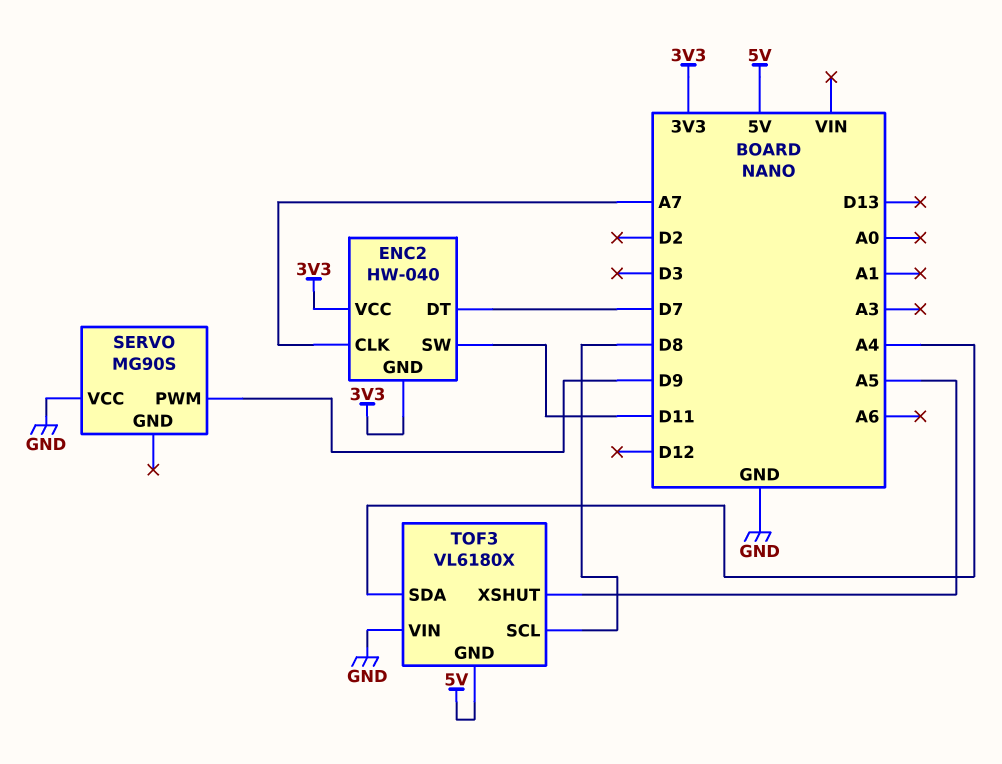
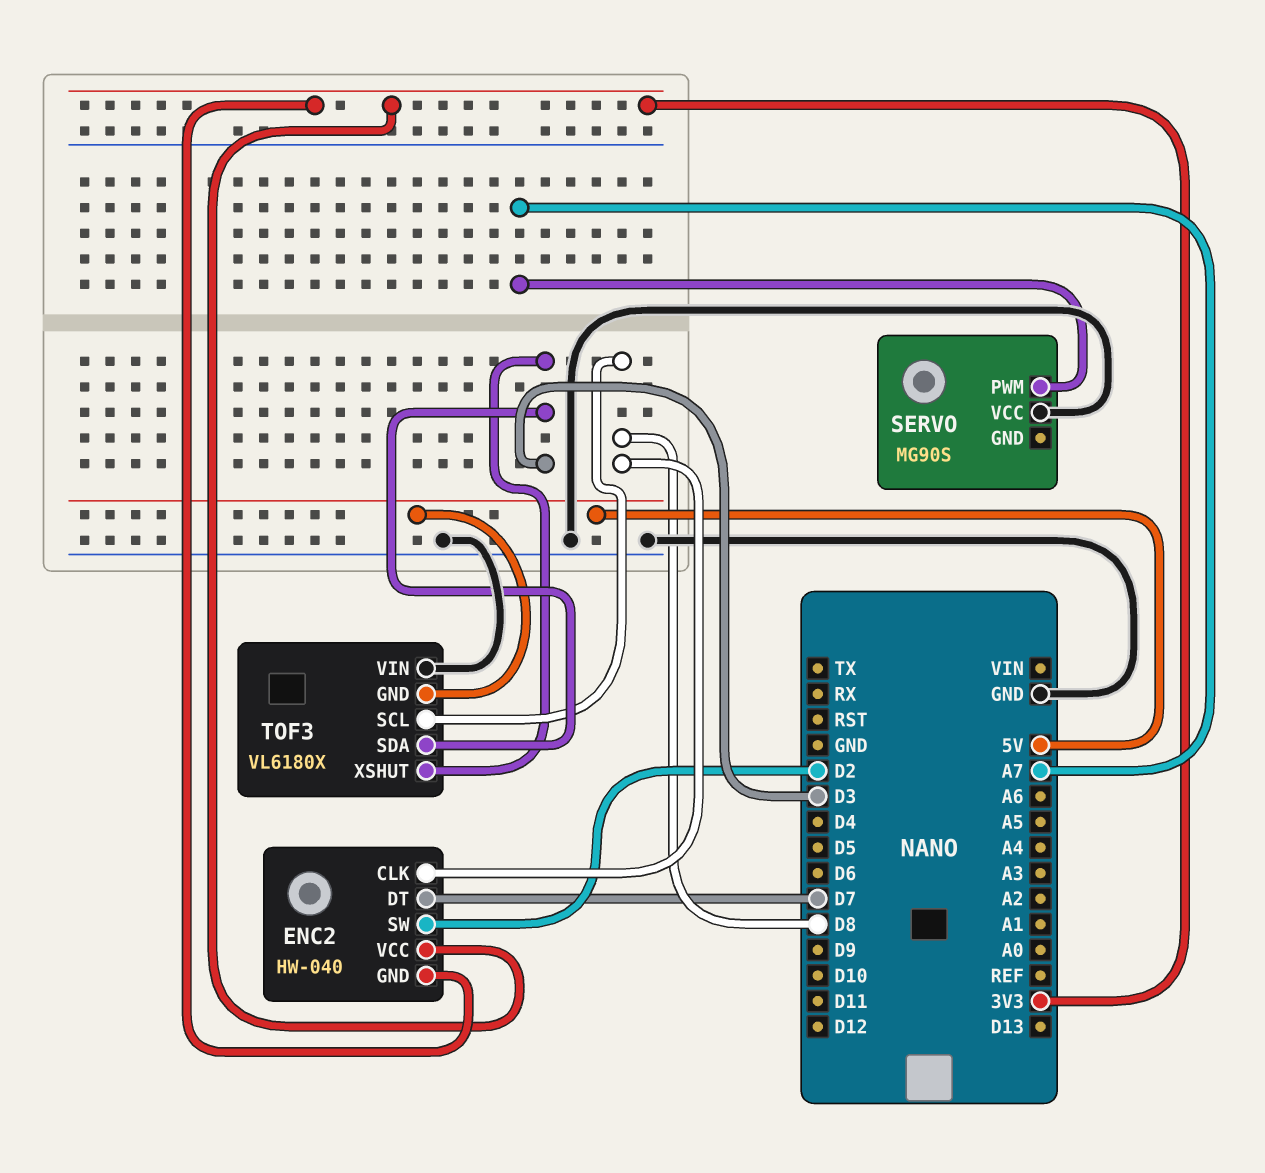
ENC2 pin CLK: A7 -> D8
ENC2 pin SW: D11 -> D2
SERVO pin PWM: D9 -> A7
TOF3 pin SDA: A4 -> D3
TOF3 pin XSHUT: A5 -> D3

